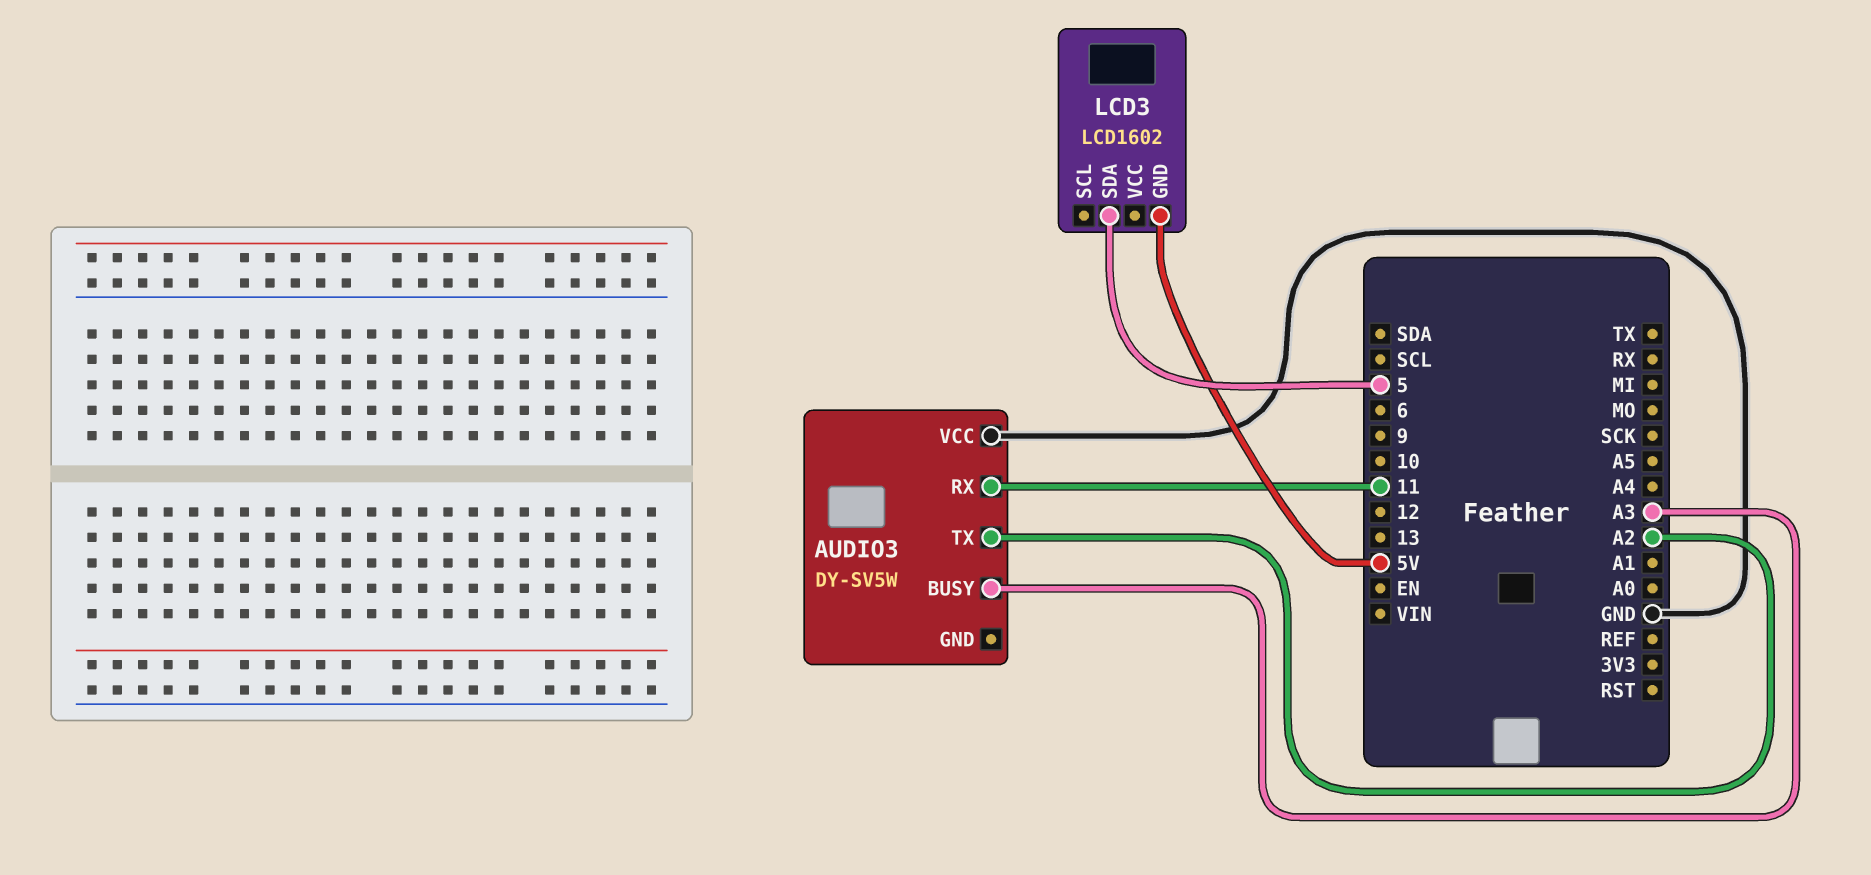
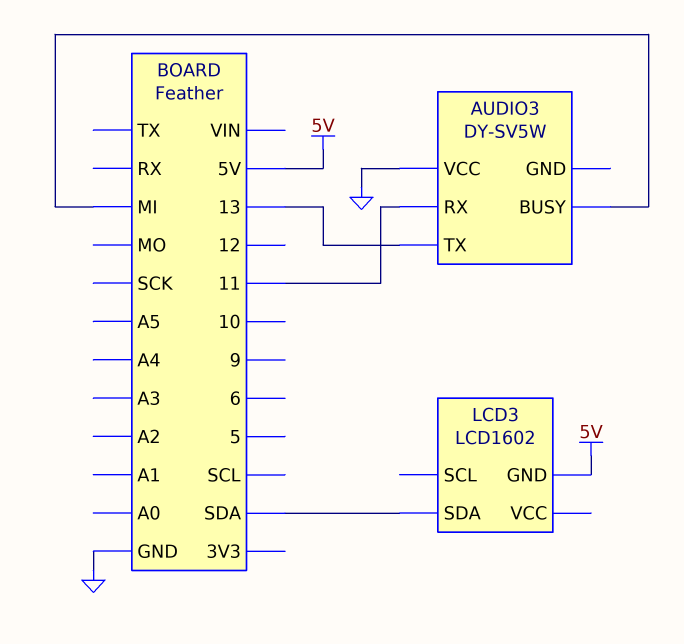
AUDIO3 pin BUSY: A3 -> MI
AUDIO3 pin TX: A2 -> 13
LCD3 pin SDA: 5 -> SDA

